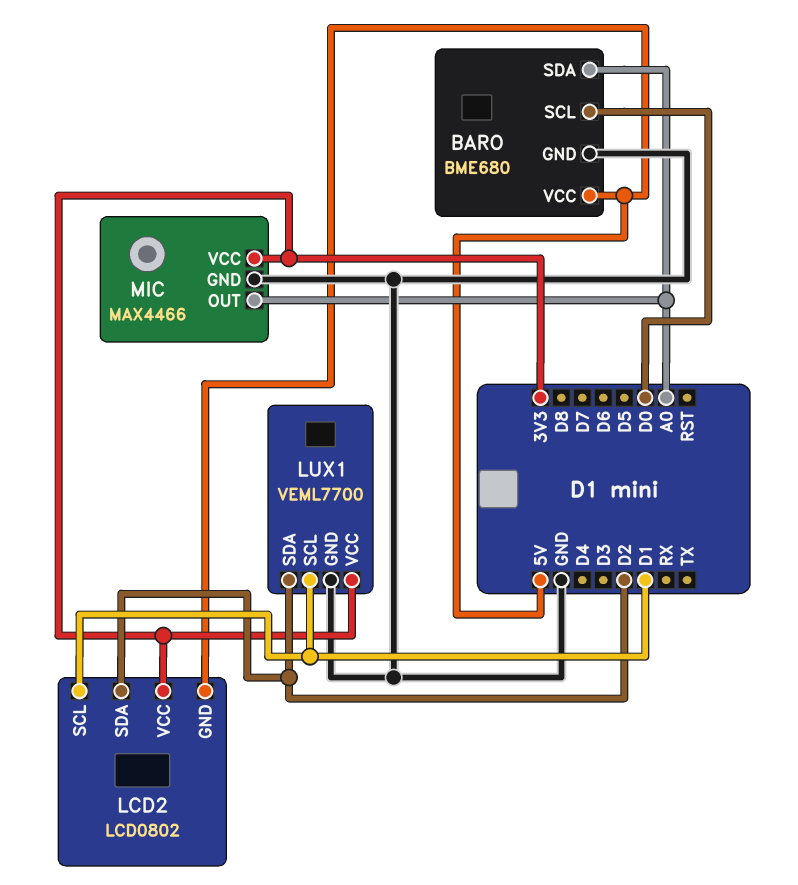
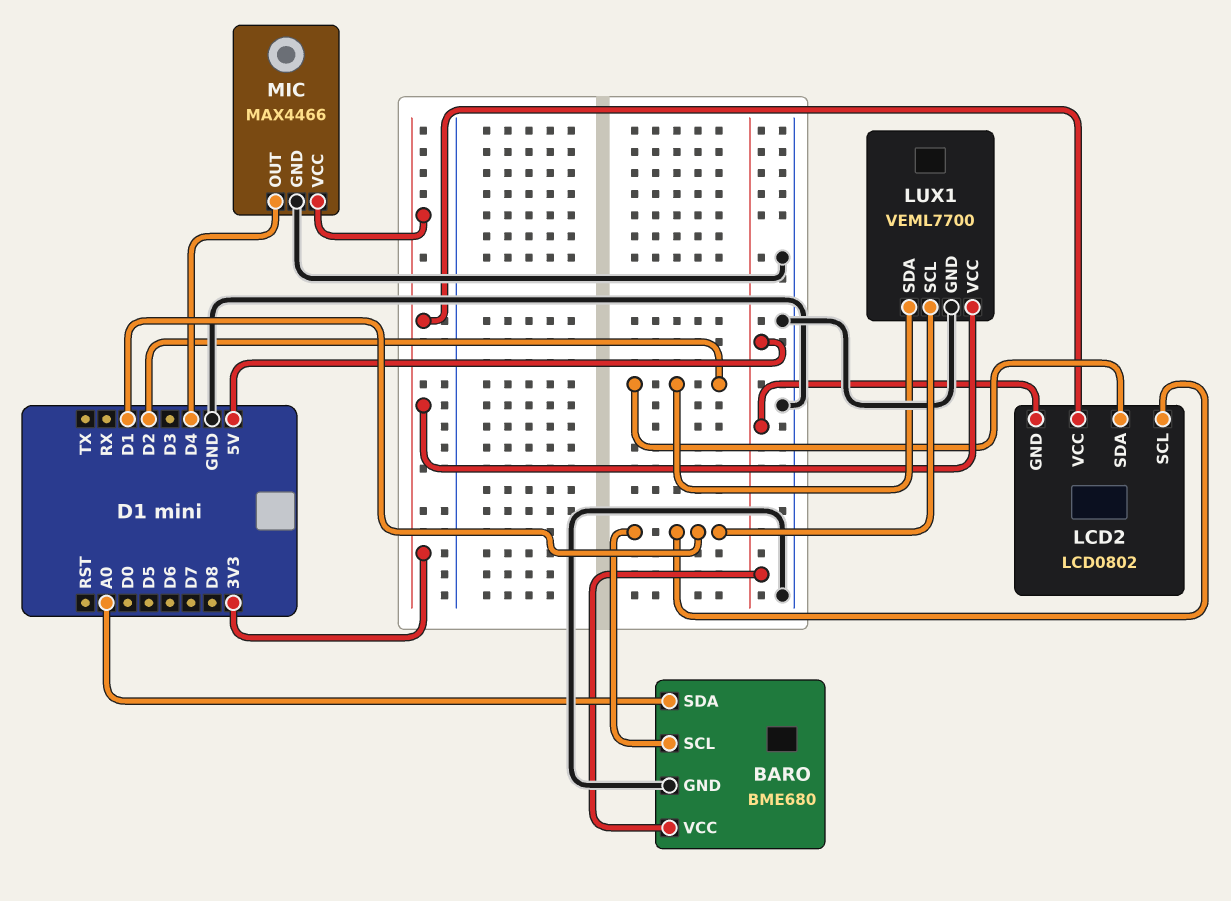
BARO pin SCL: D0 -> D1
MIC pin OUT: A0 -> D4

